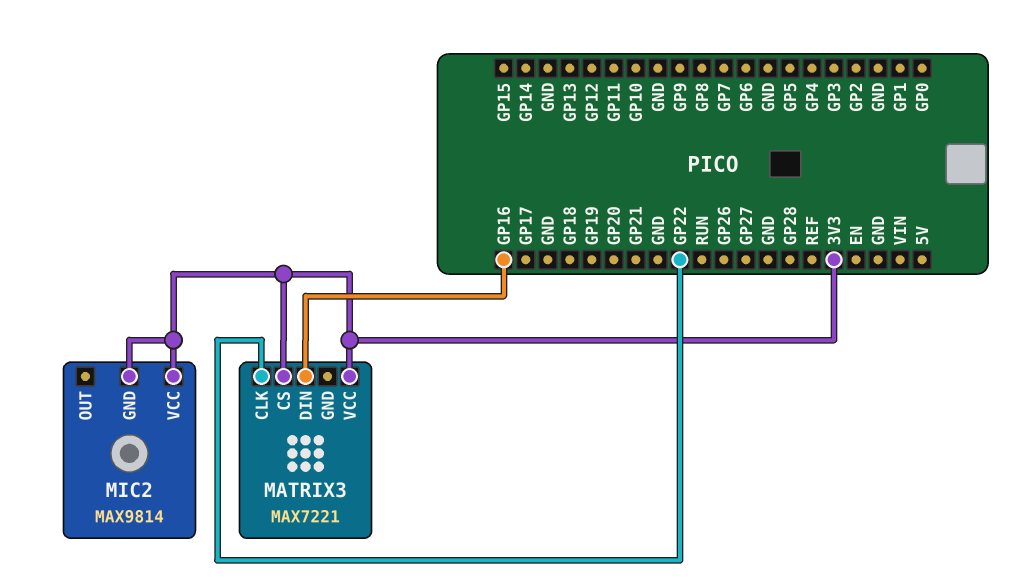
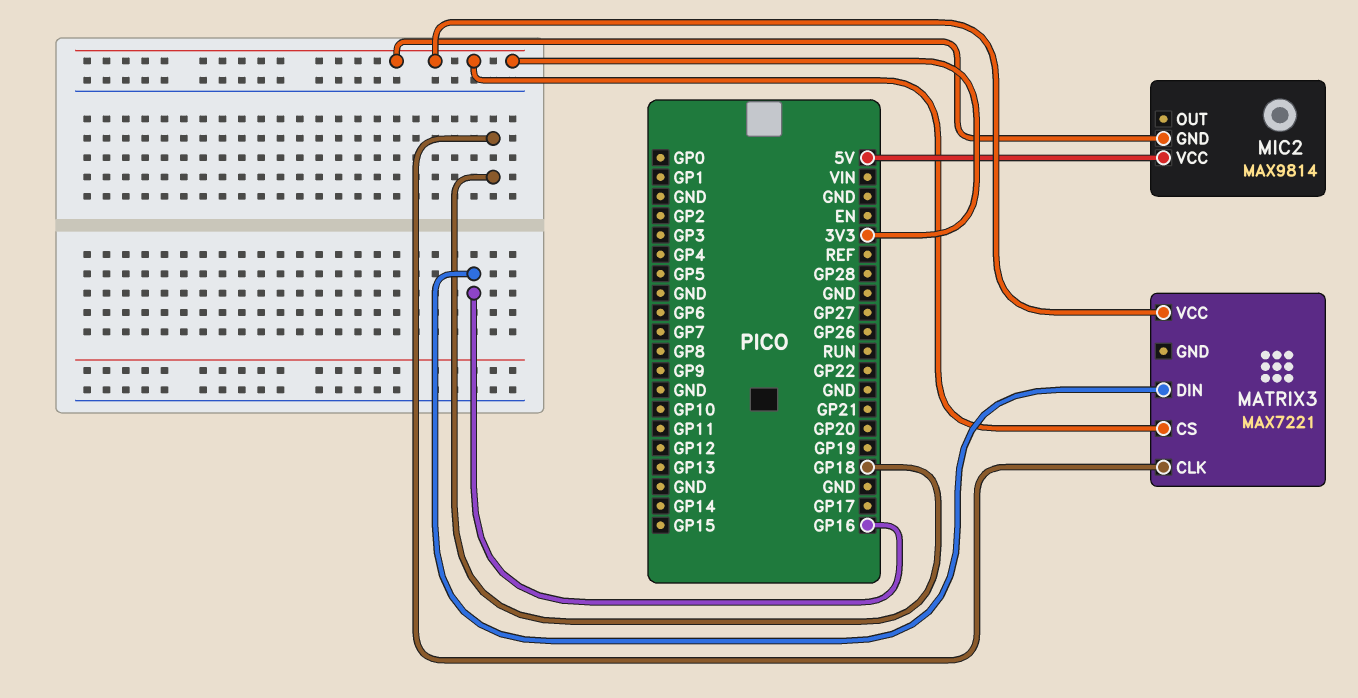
MATRIX3 pin CLK: GP22 -> GP18
MIC2 pin VCC: 3V3 -> 5V

